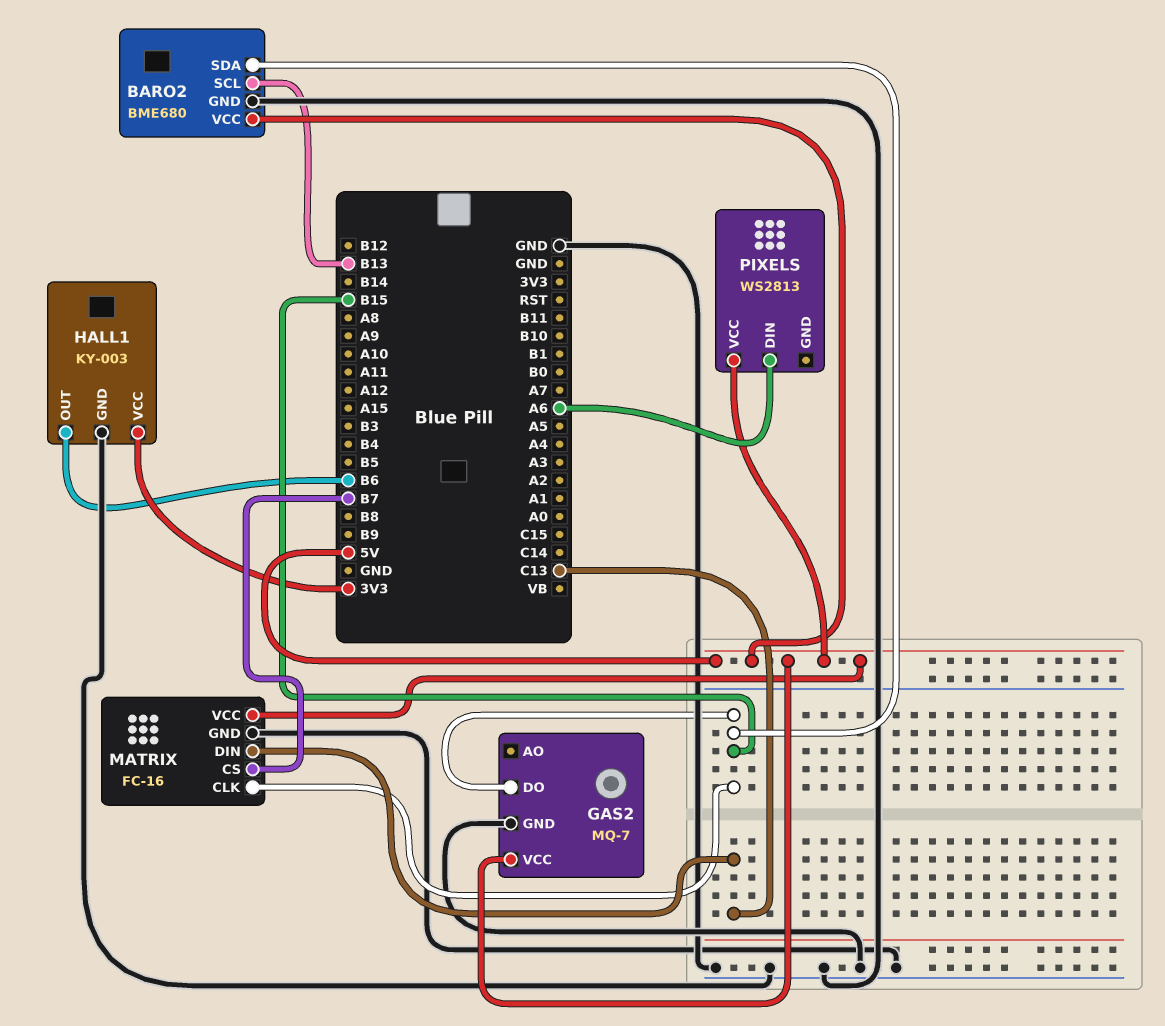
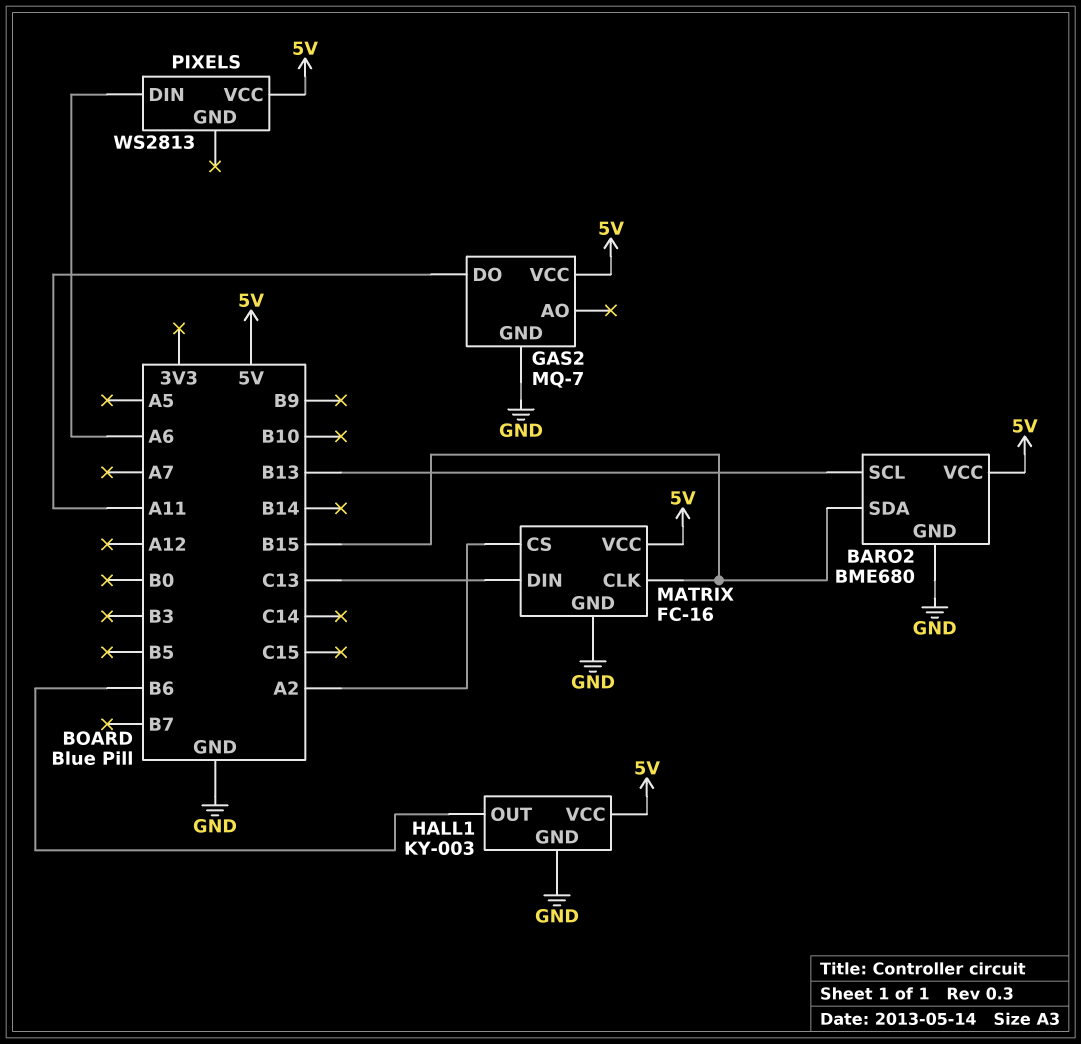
GAS2 pin DO: B15 -> A11
HALL1 pin VCC: 3V3 -> 5V
MATRIX pin CS: B7 -> A2

